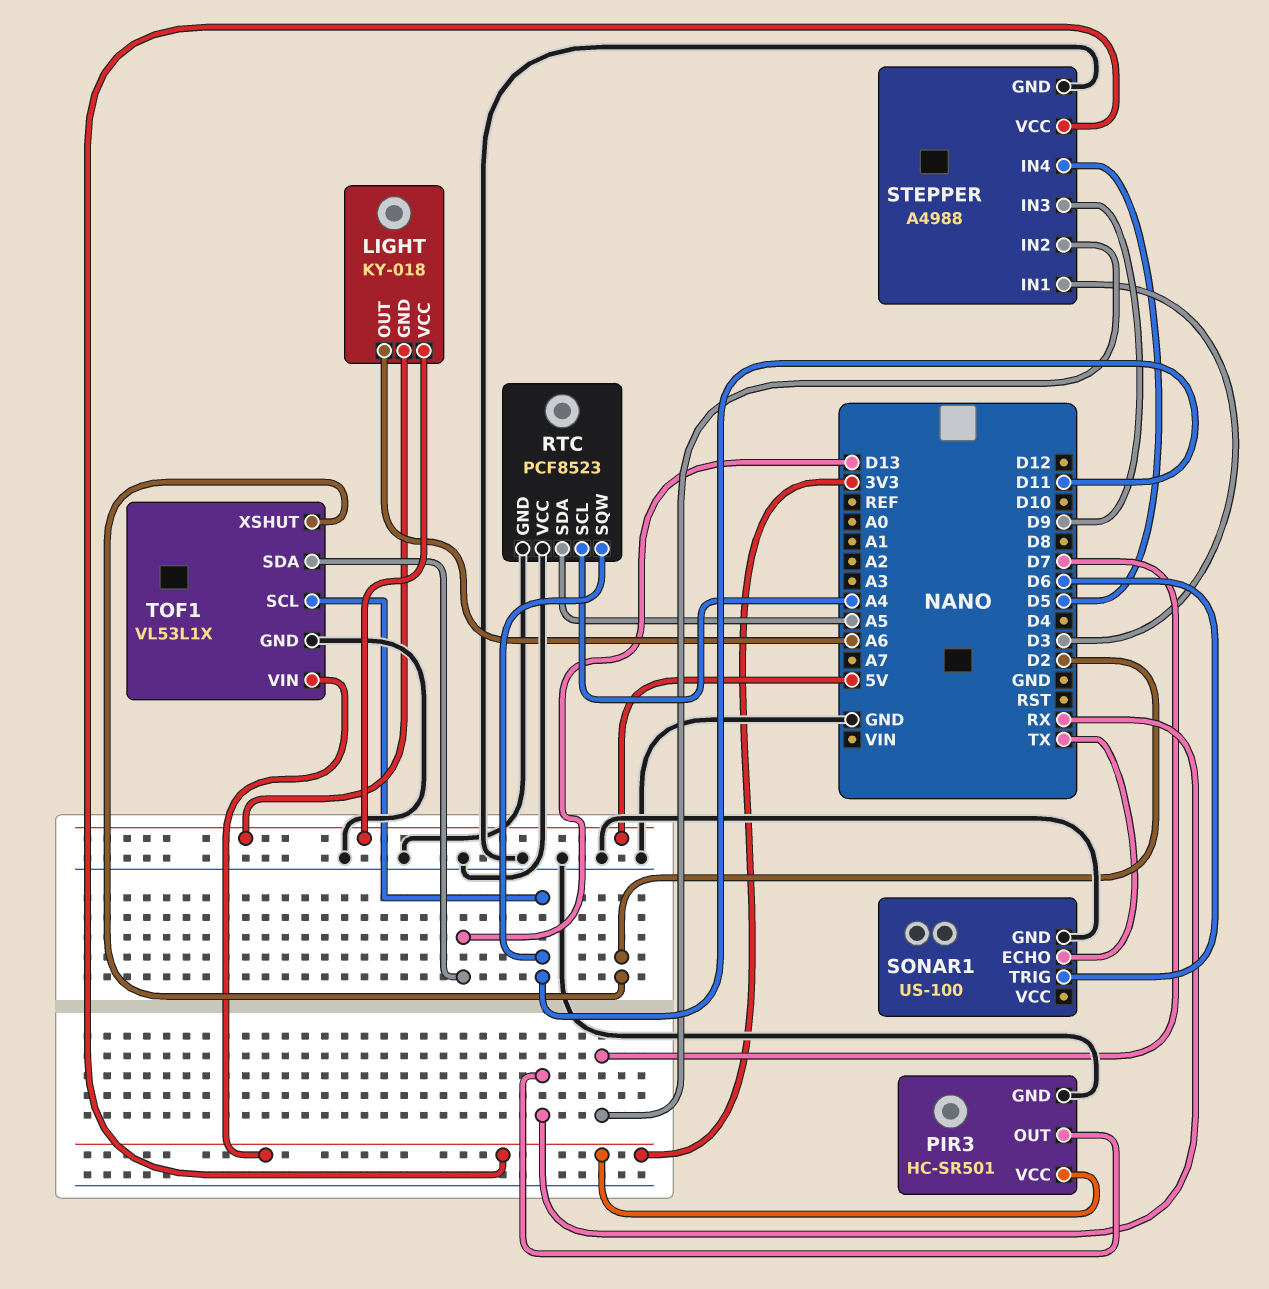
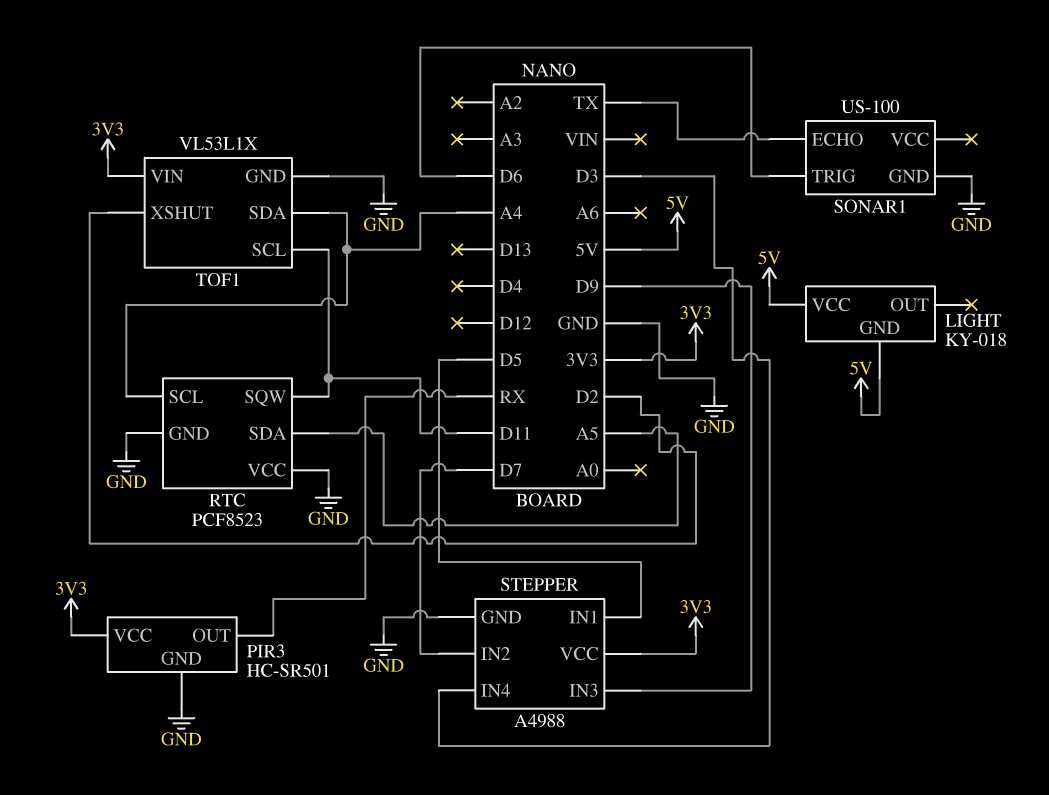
LIGHT pin OUT: A6 -> none
STEPPER pin IN1: D3 -> D5
STEPPER pin IN4: D5 -> D3
TOF1 pin SDA: D13 -> A4

